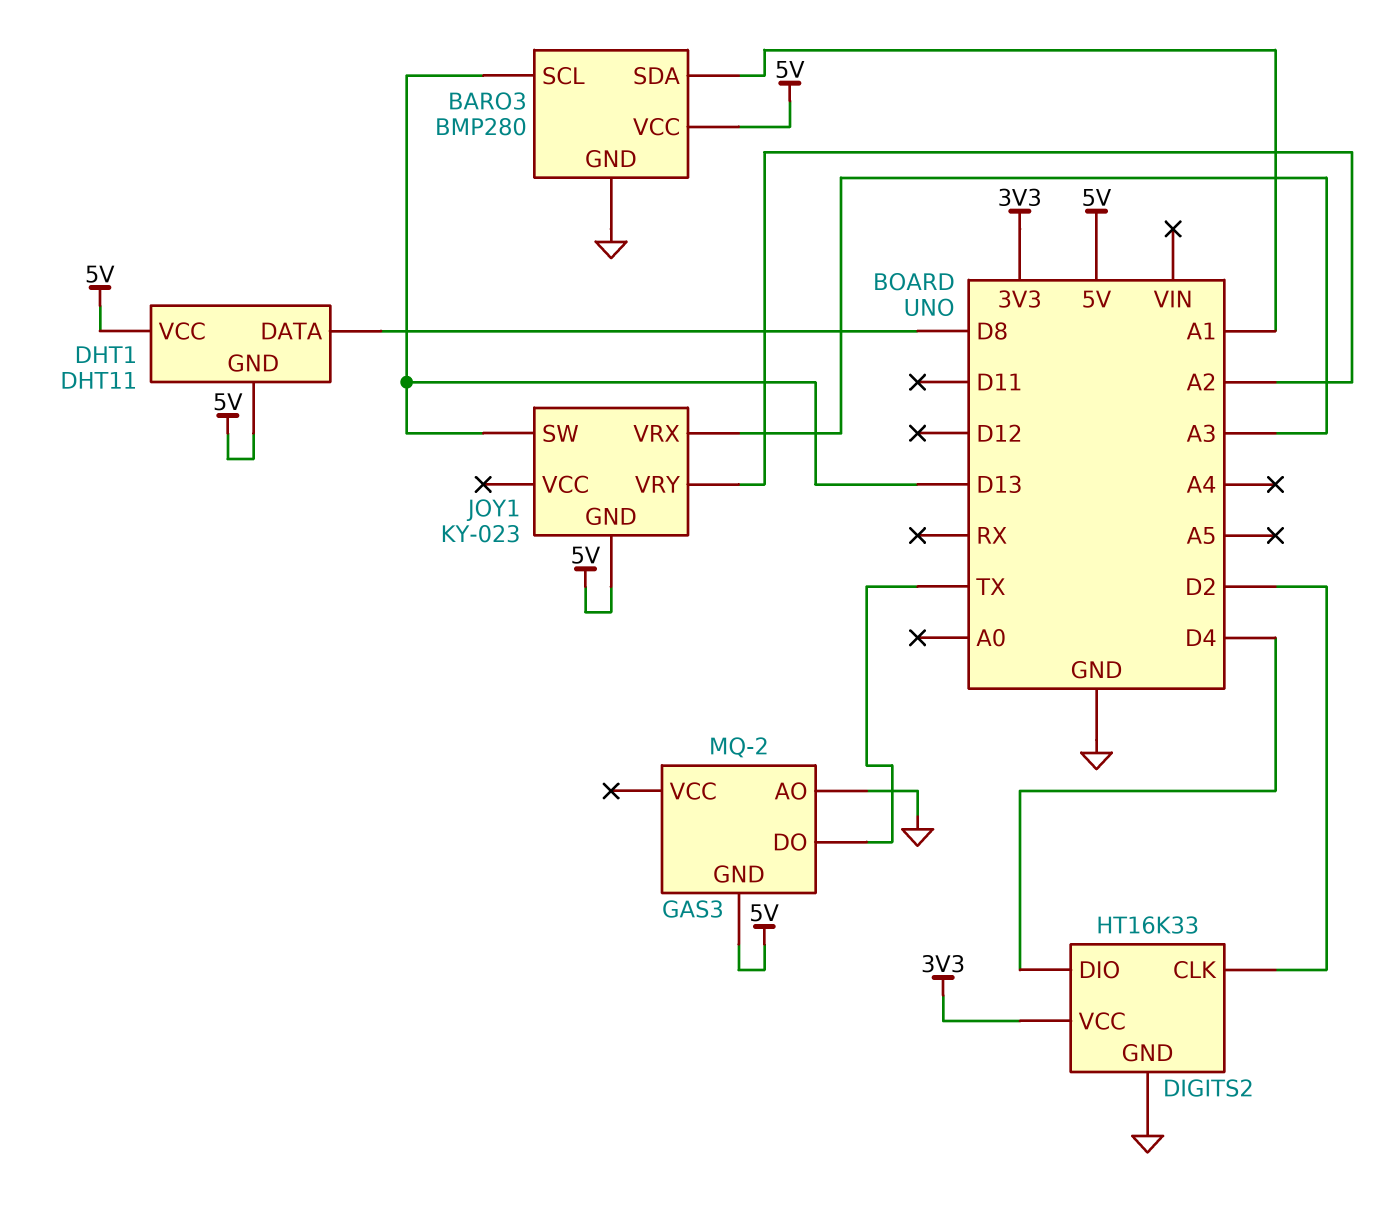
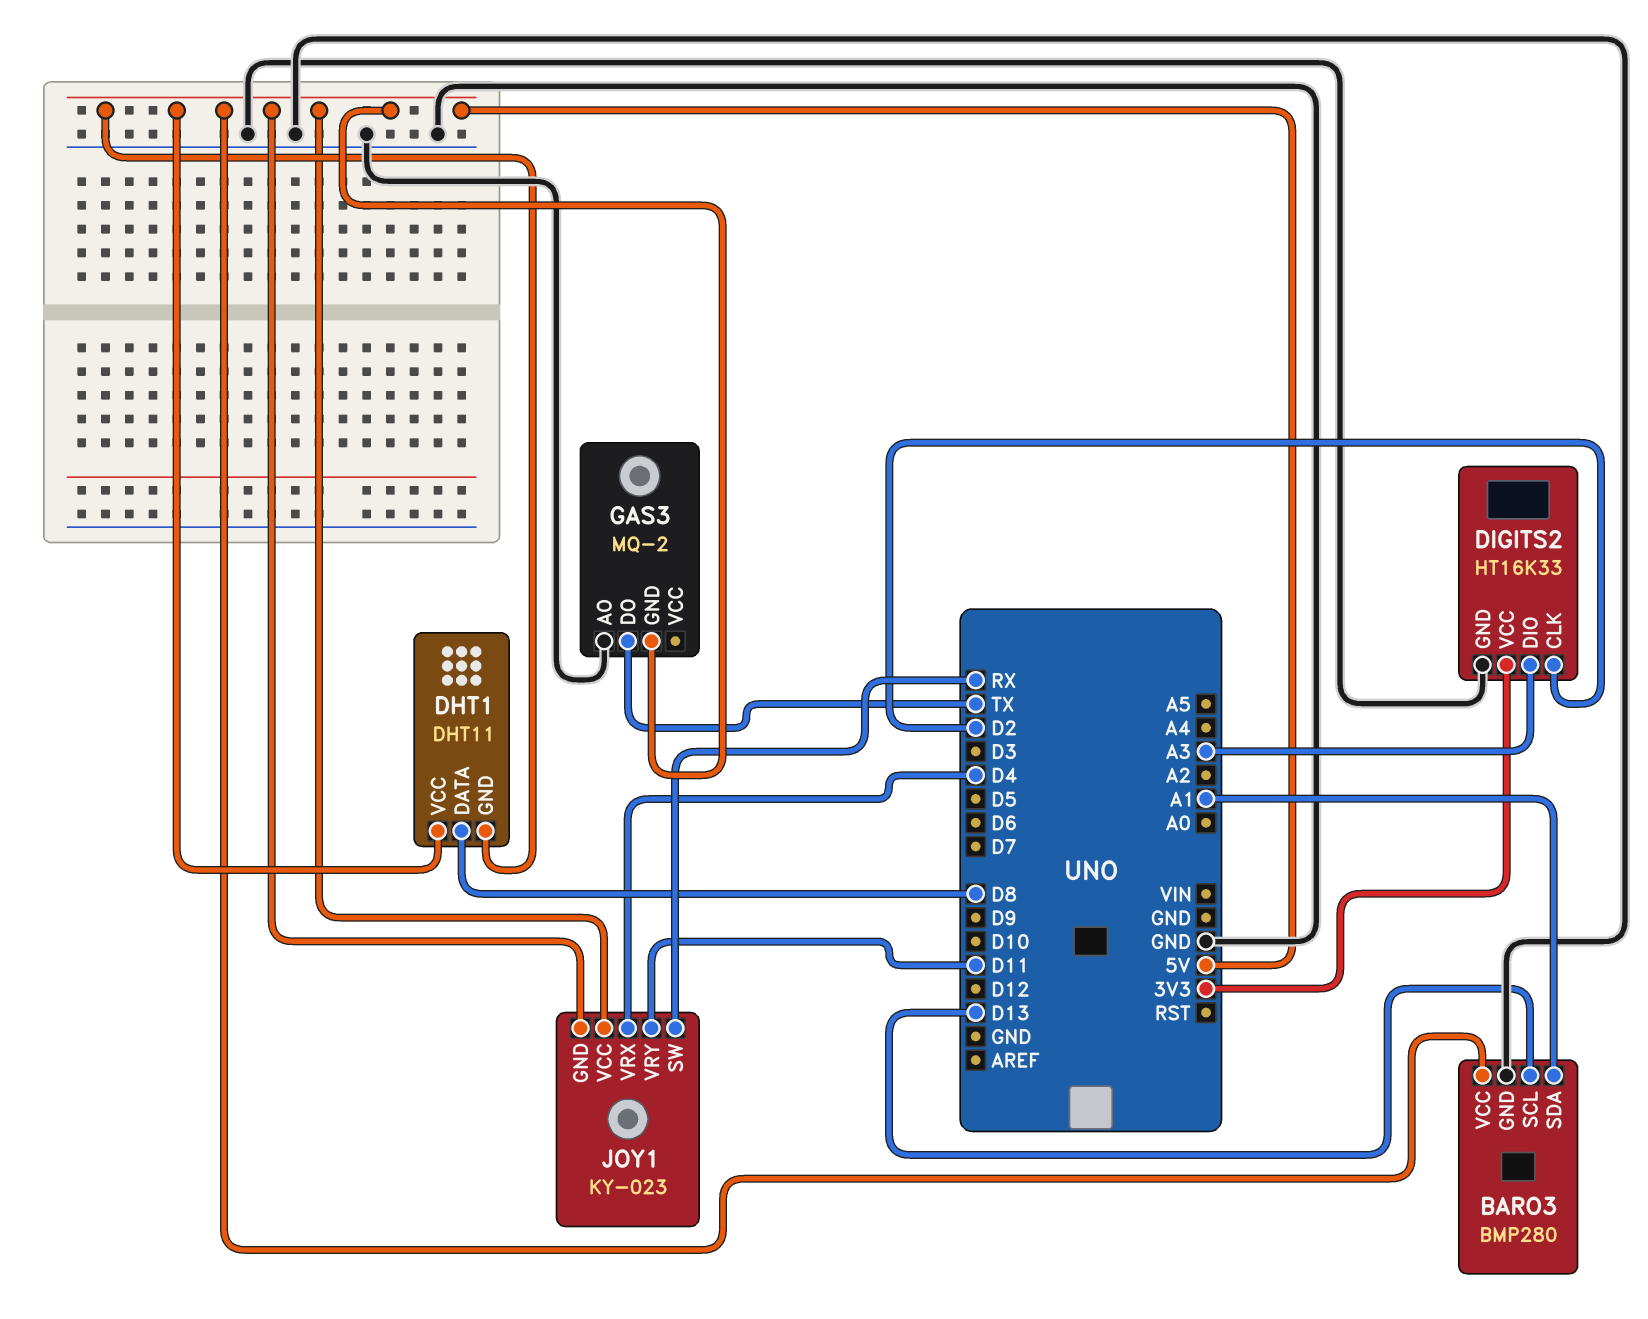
DIGITS2 pin DIO: D4 -> A3
JOY1 pin SW: D13 -> RX
JOY1 pin VCC: none -> 5V
JOY1 pin VRX: A3 -> D4
JOY1 pin VRY: A2 -> D11

